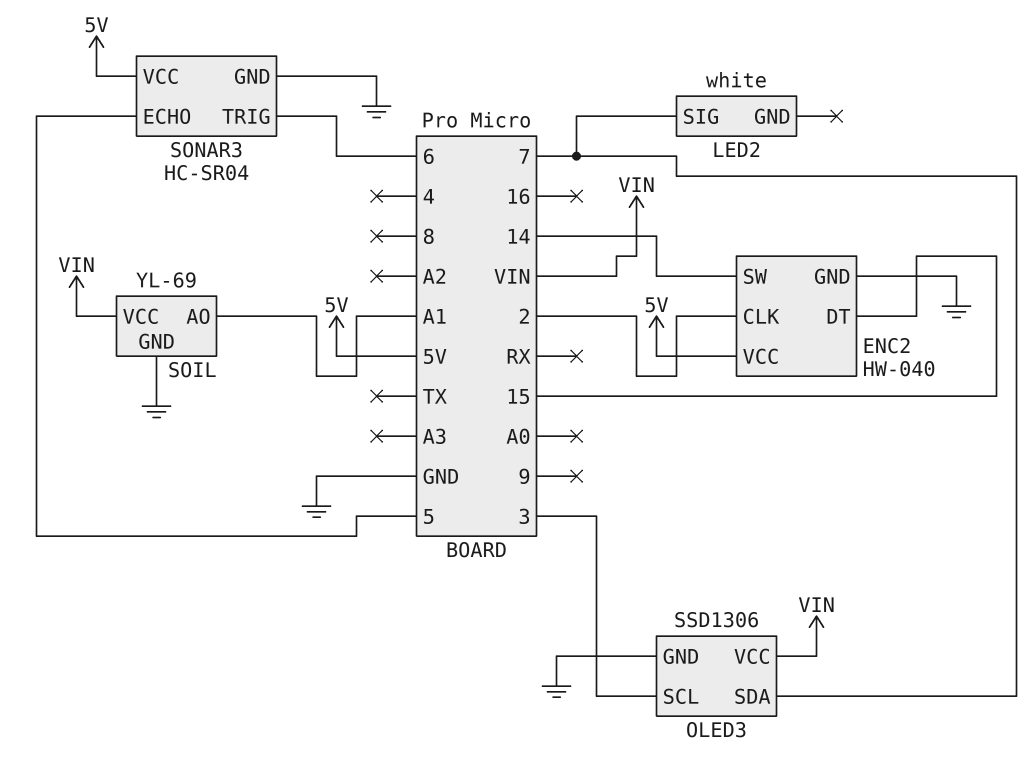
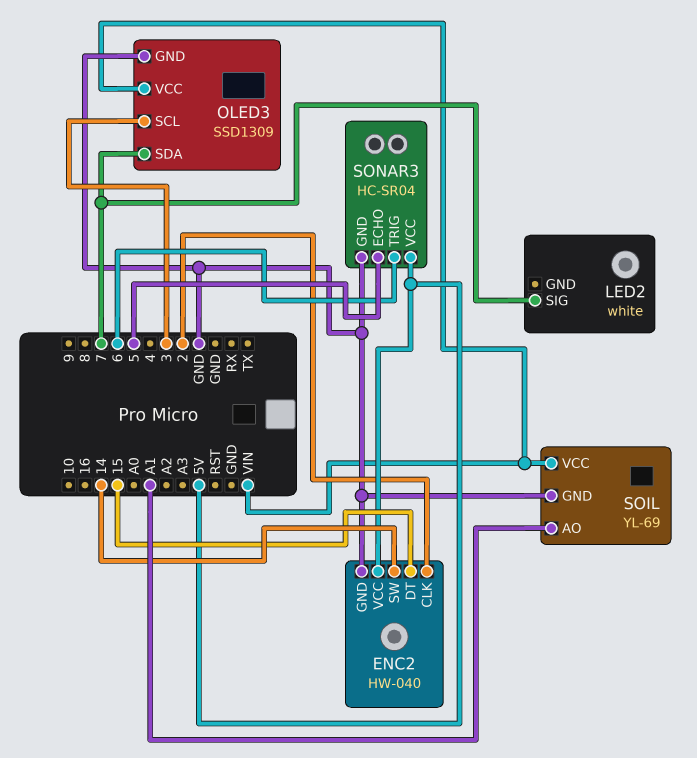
OLED3: SSD1306 -> SSD1309

